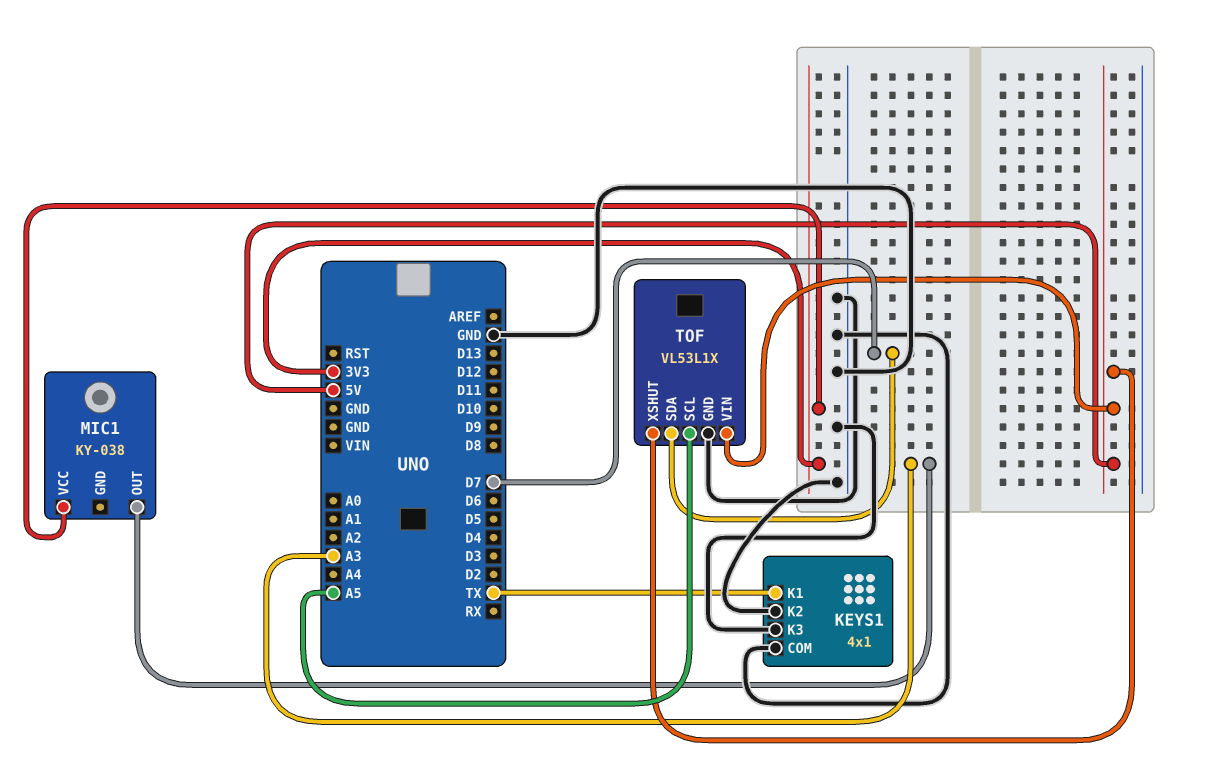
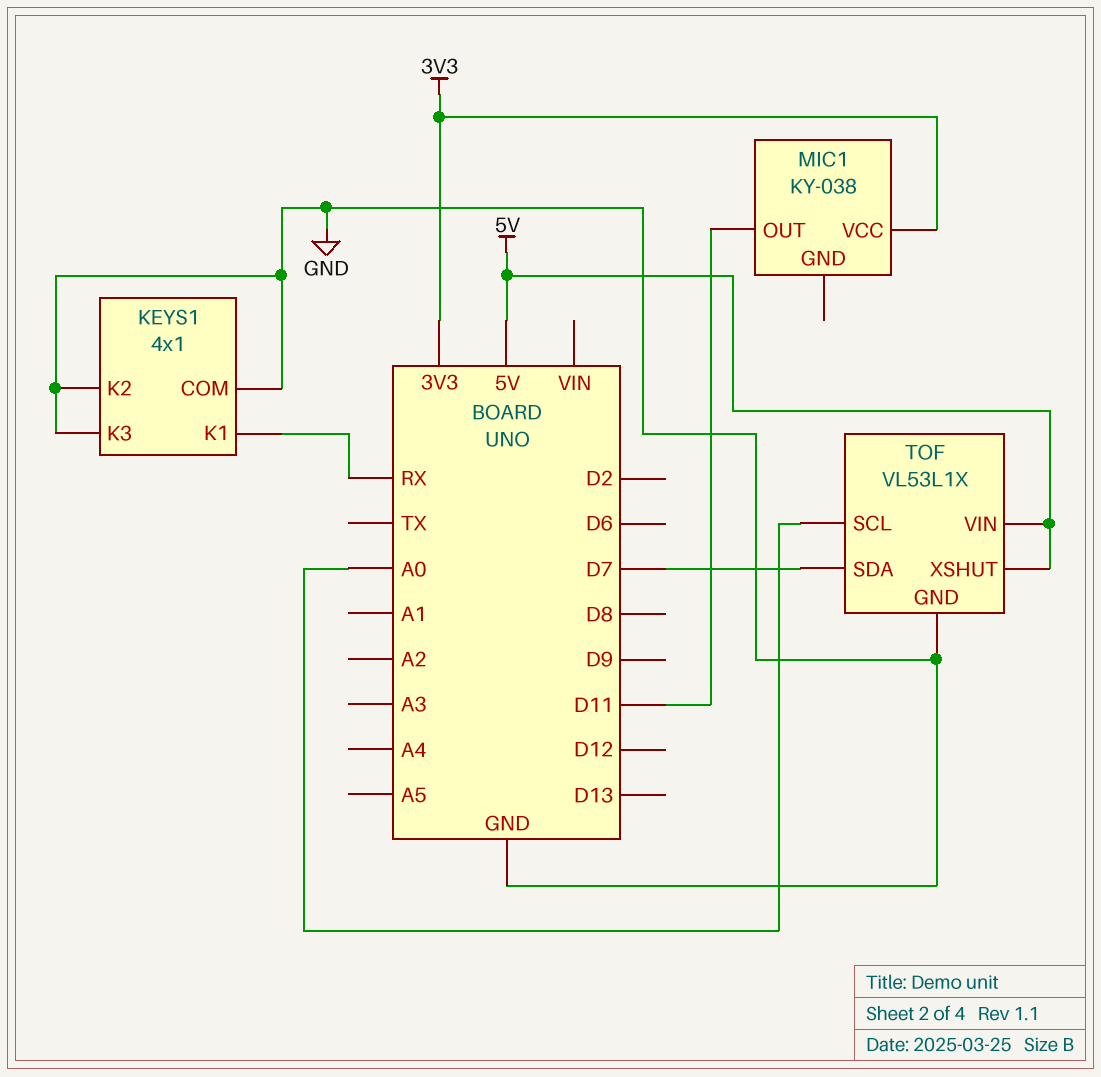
KEYS1 pin K1: TX -> RX
MIC1 pin OUT: A3 -> D11
TOF pin SCL: A5 -> A0

